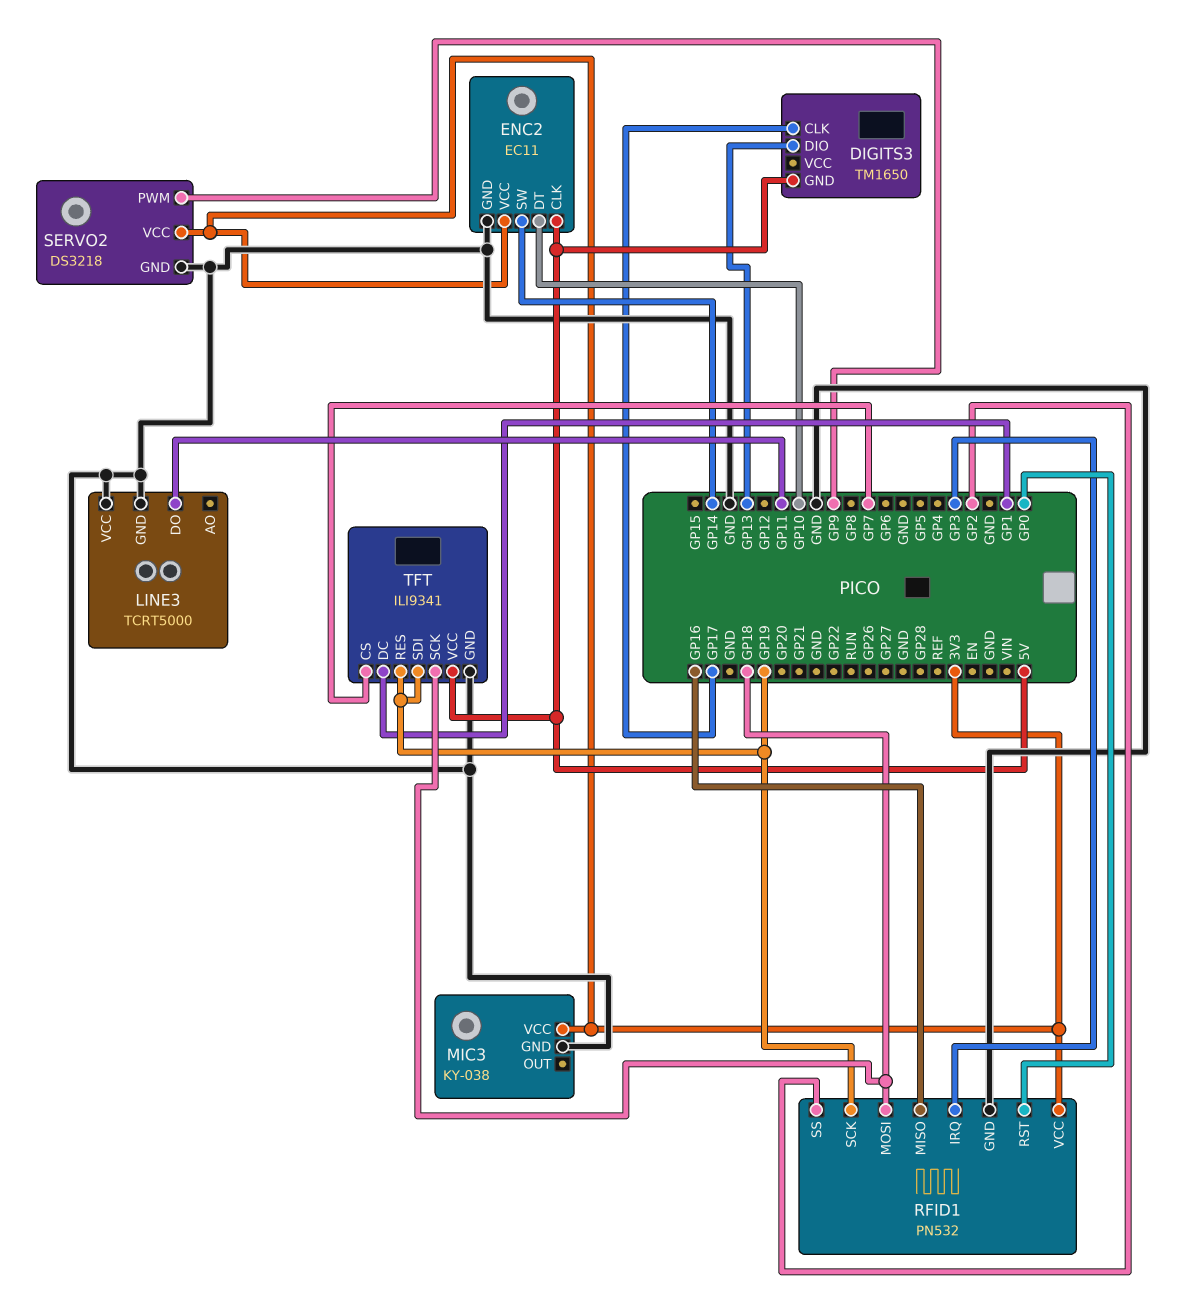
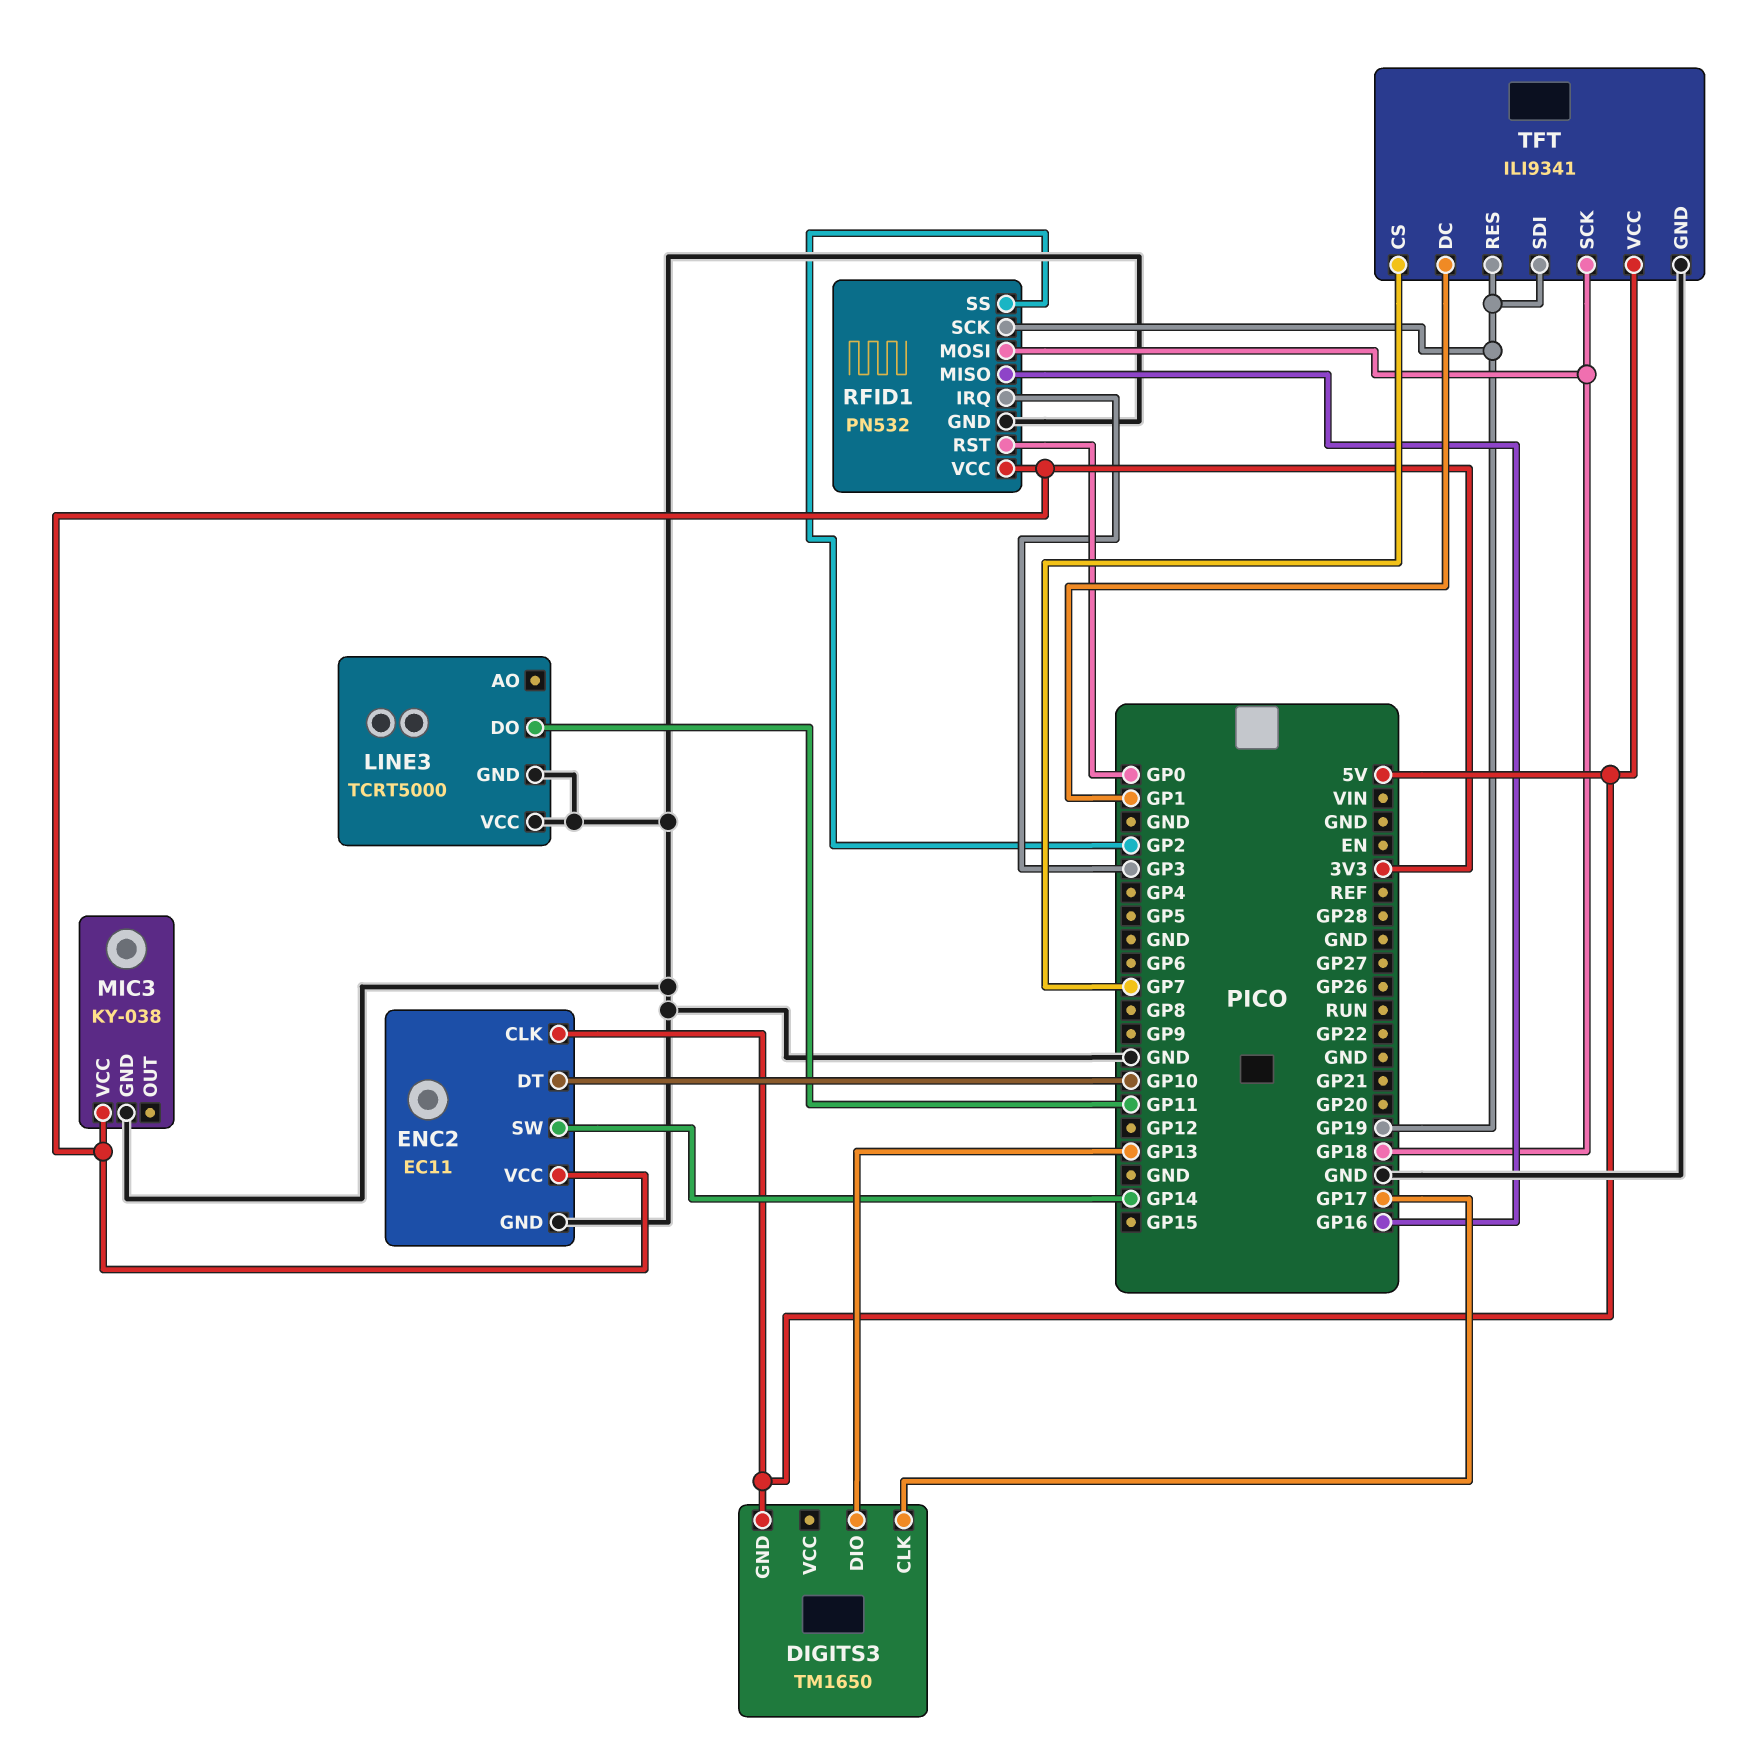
SERVO2: DS3218 -> none
SERVO2 pin GND: GND -> none
SERVO2 pin PWM: GP9 -> none
SERVO2 pin VCC: 3V3 -> none

